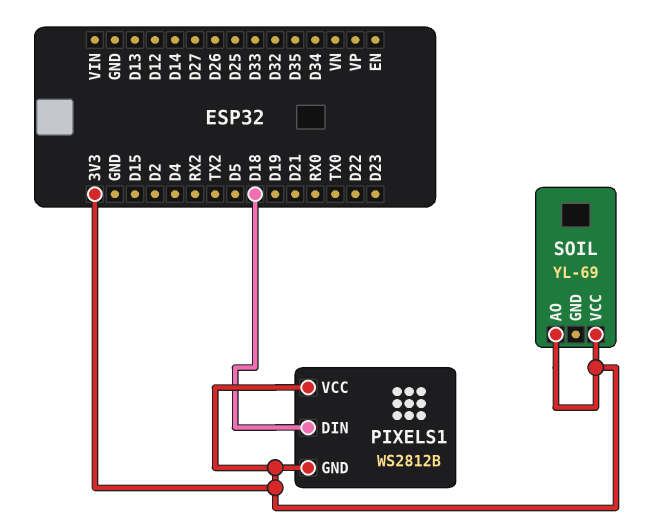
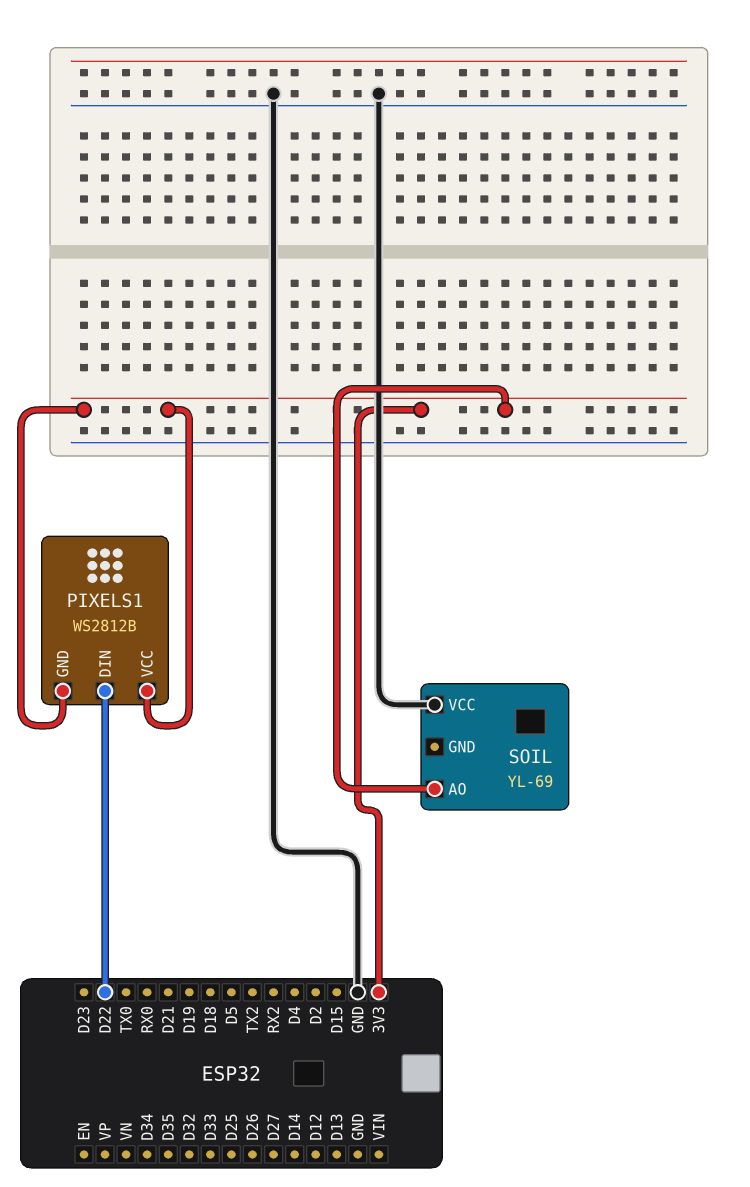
PIXELS1 pin DIN: D18 -> D22
SOIL pin VCC: 3V3 -> GND

